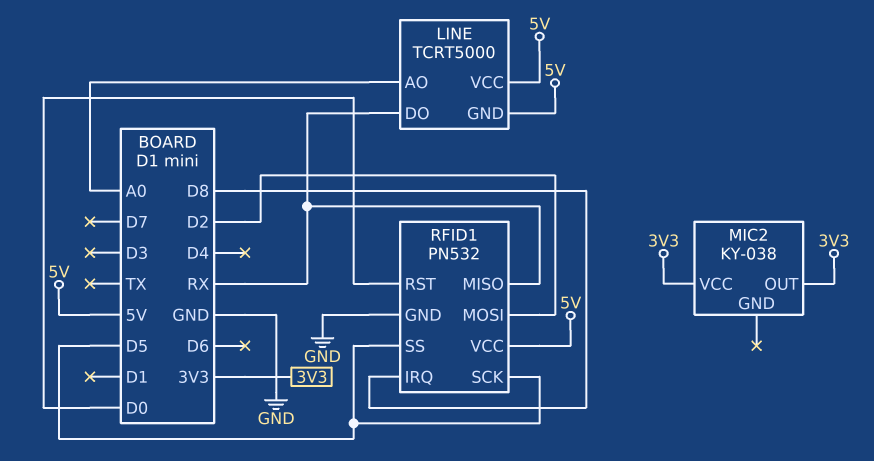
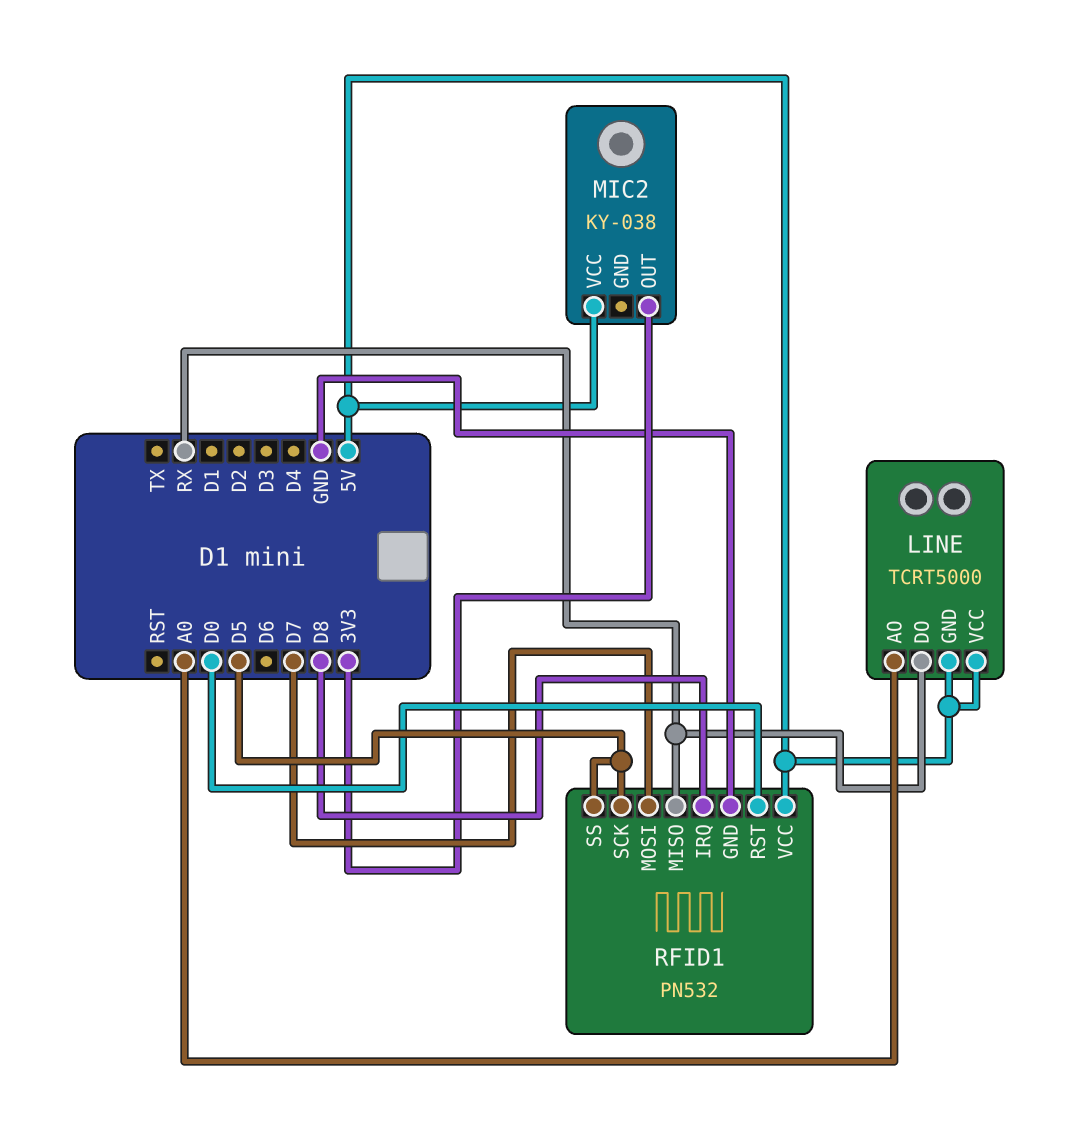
MIC2 pin VCC: 3V3 -> 5V
RFID1 pin MOSI: D2 -> D7

